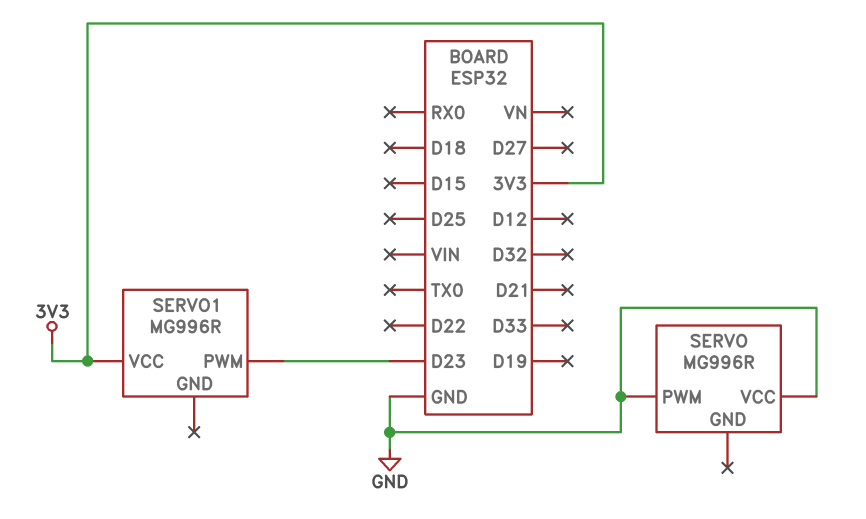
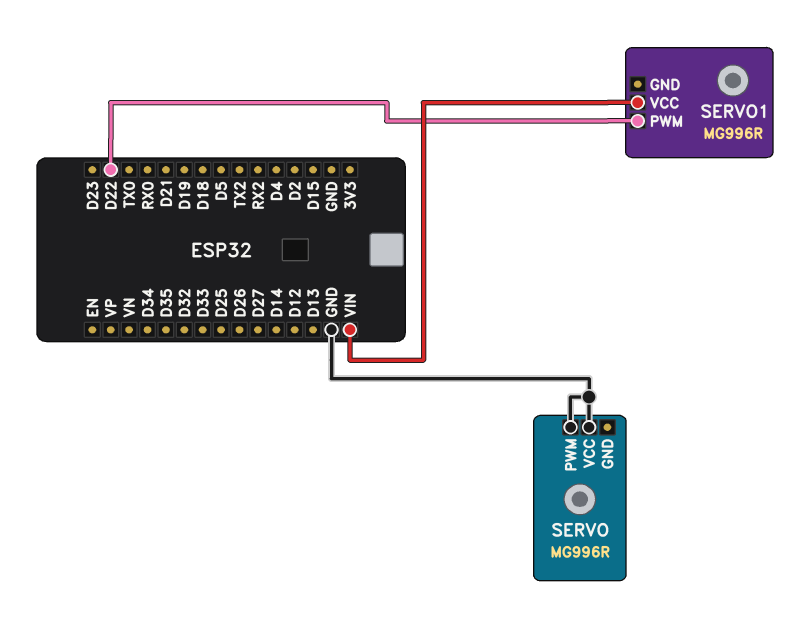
SERVO1 pin PWM: D23 -> D22
SERVO1 pin VCC: 3V3 -> VIN

